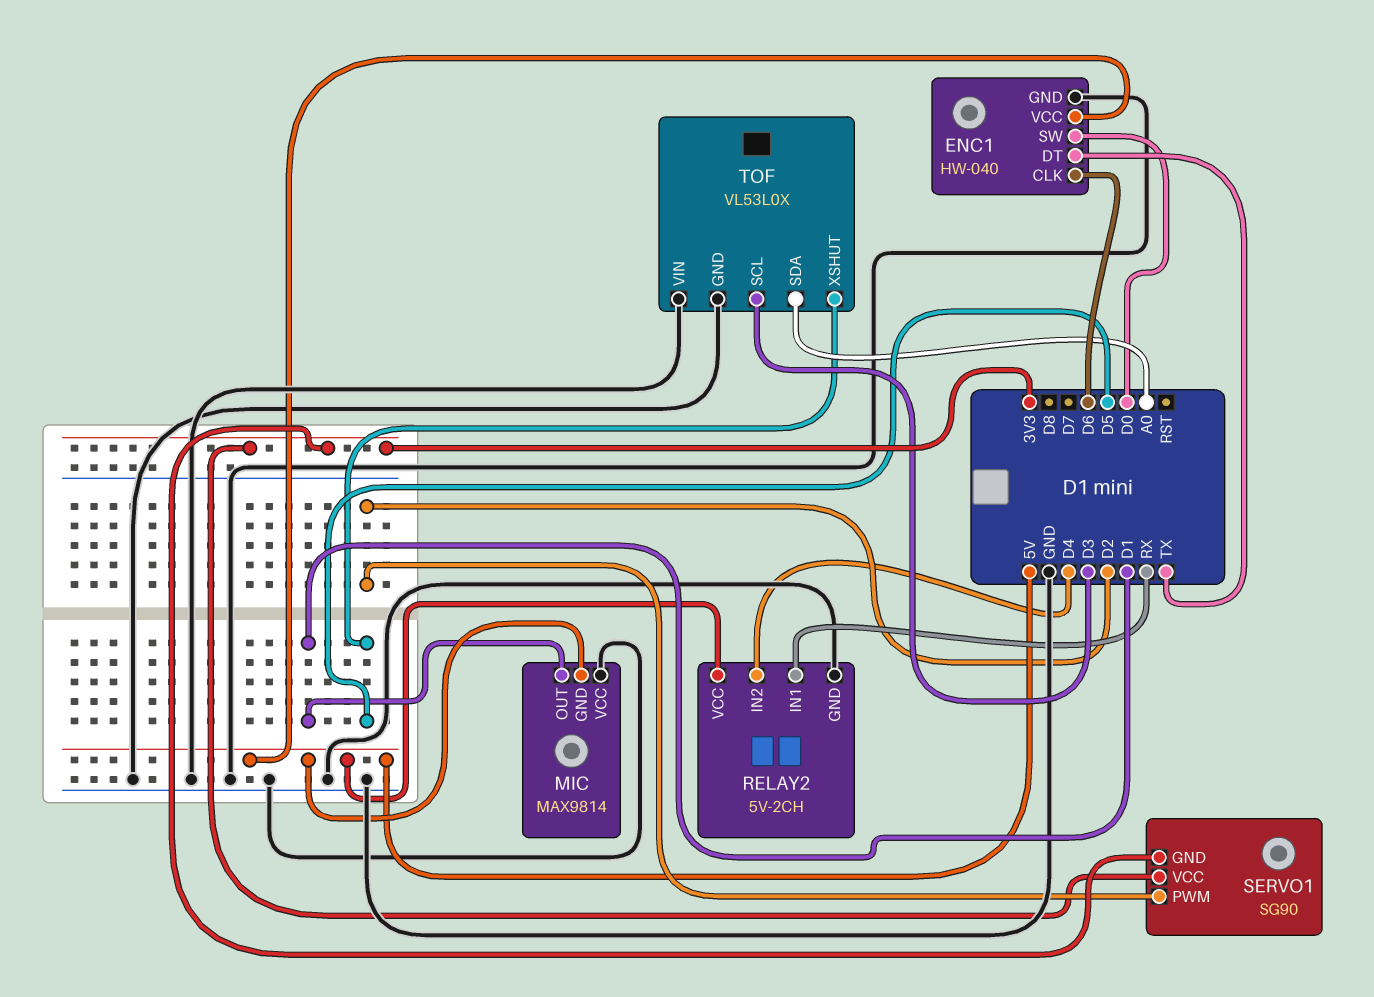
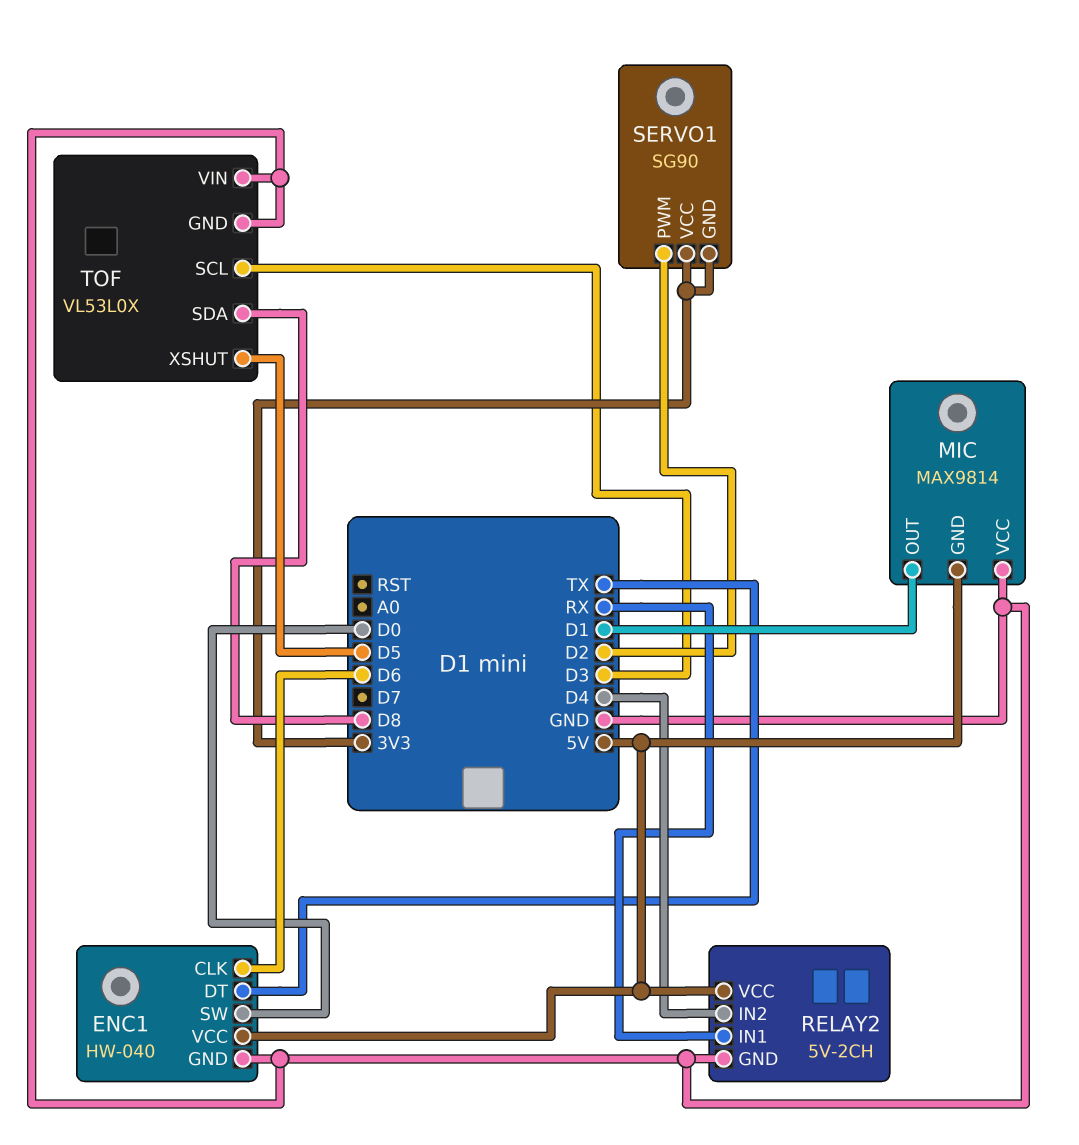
TOF pin SDA: A0 -> D8

